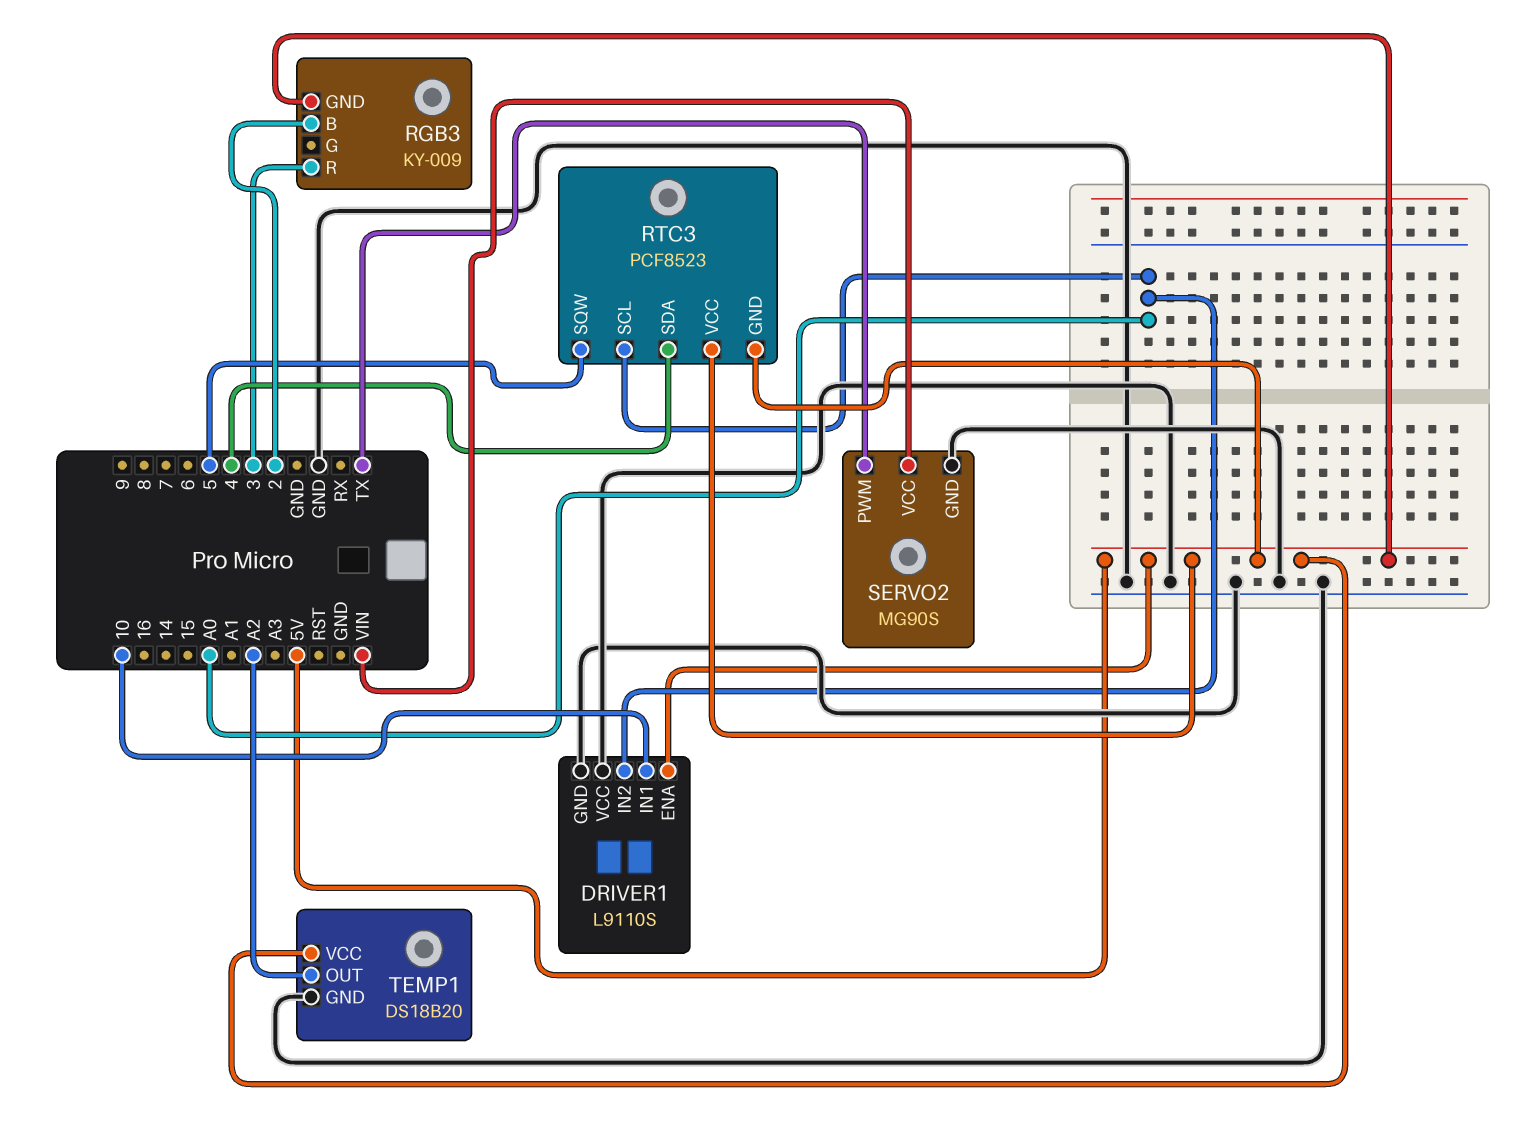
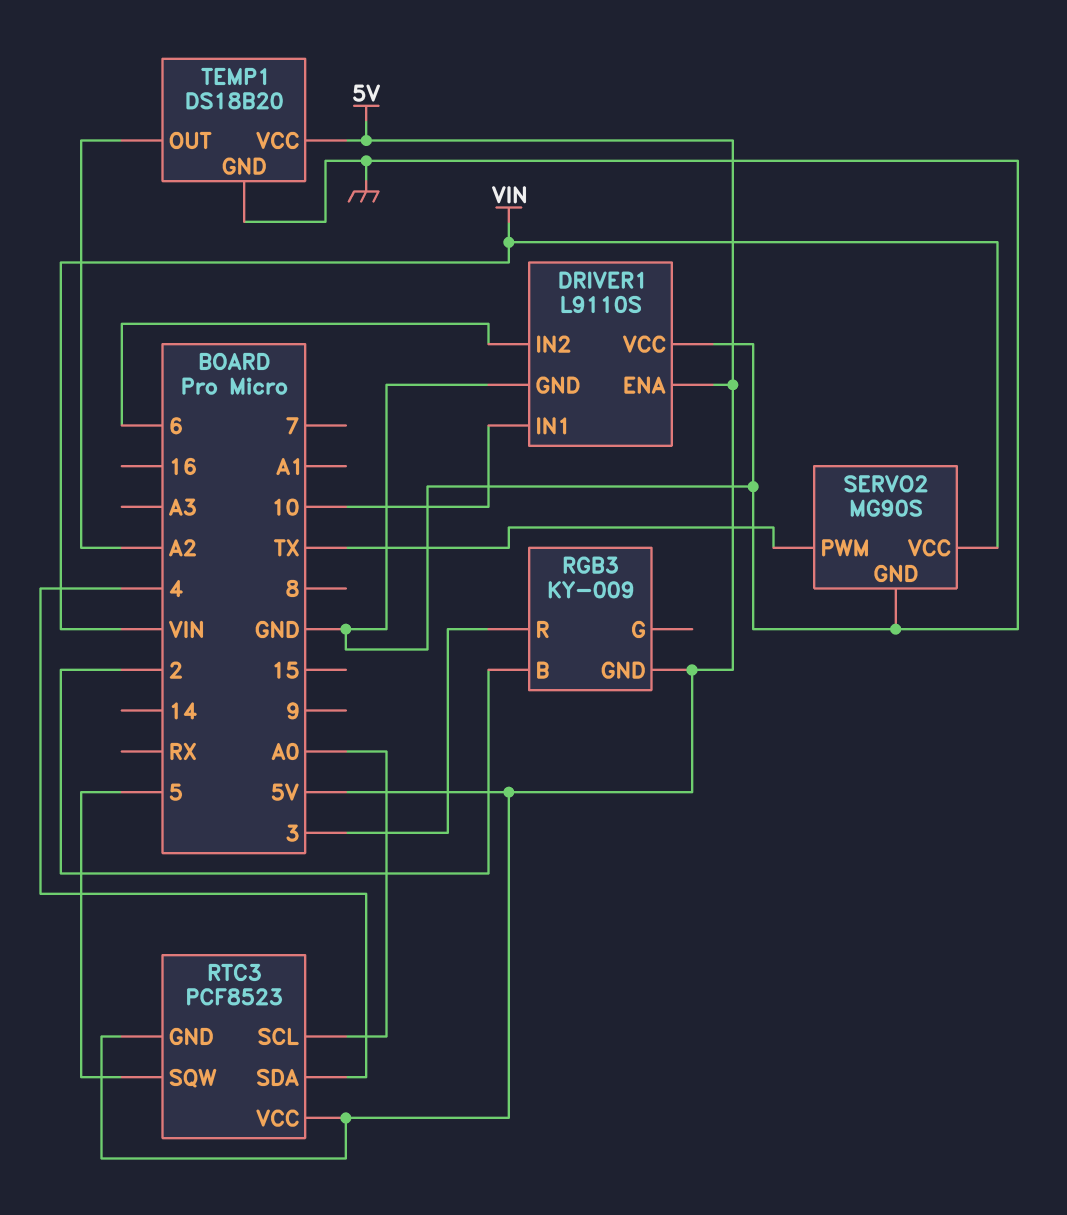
DRIVER1 pin IN2: A0 -> 6

